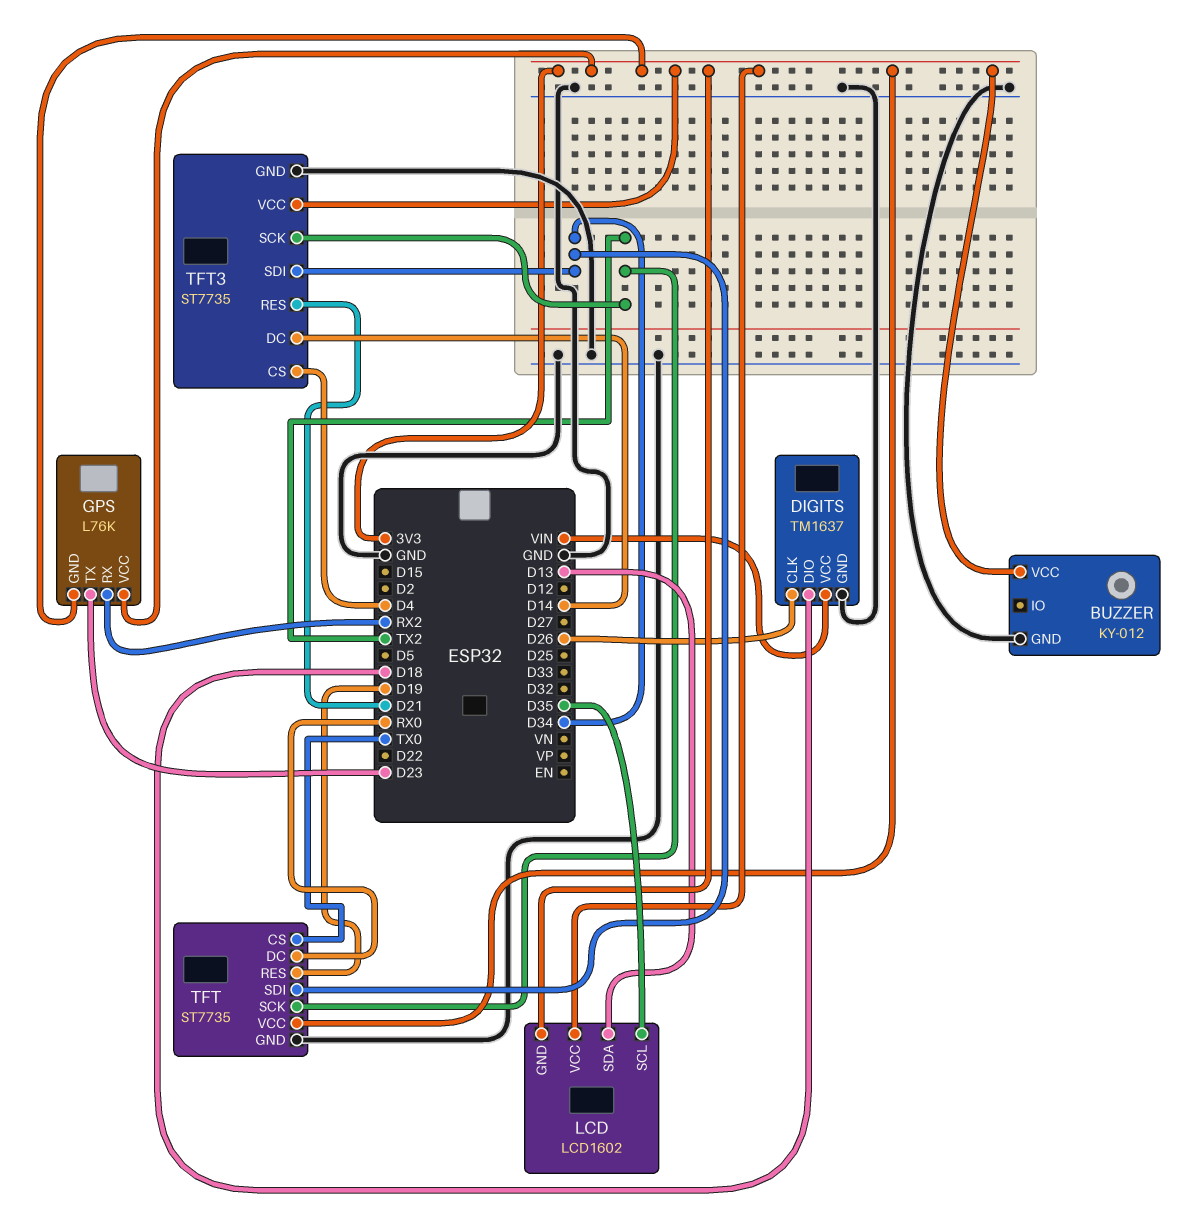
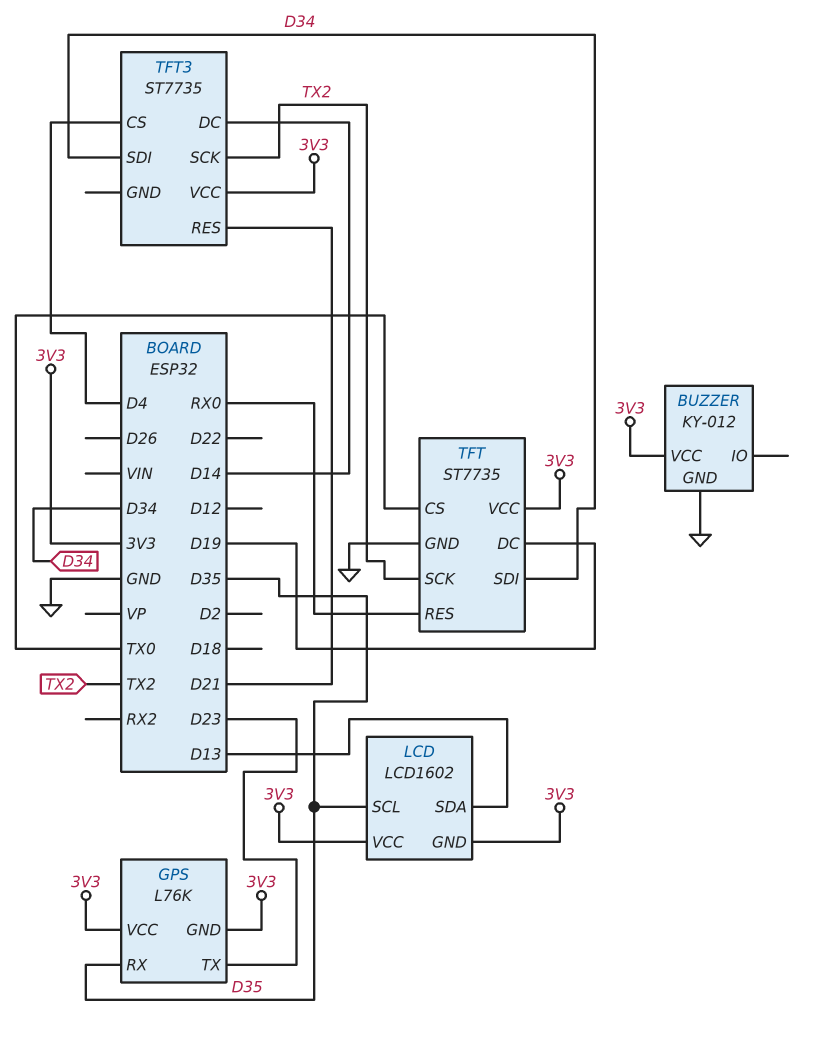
DIGITS: TM1637 -> none
DIGITS pin CLK: D26 -> none
DIGITS pin DIO: D18 -> none
DIGITS pin GND: GND -> none
DIGITS pin VCC: VIN -> none
GPS pin RX: RX2 -> D35
TFT pin DC: RX0 -> D19
TFT pin RES: D19 -> RX0
TFT3 pin GND: GND -> none

